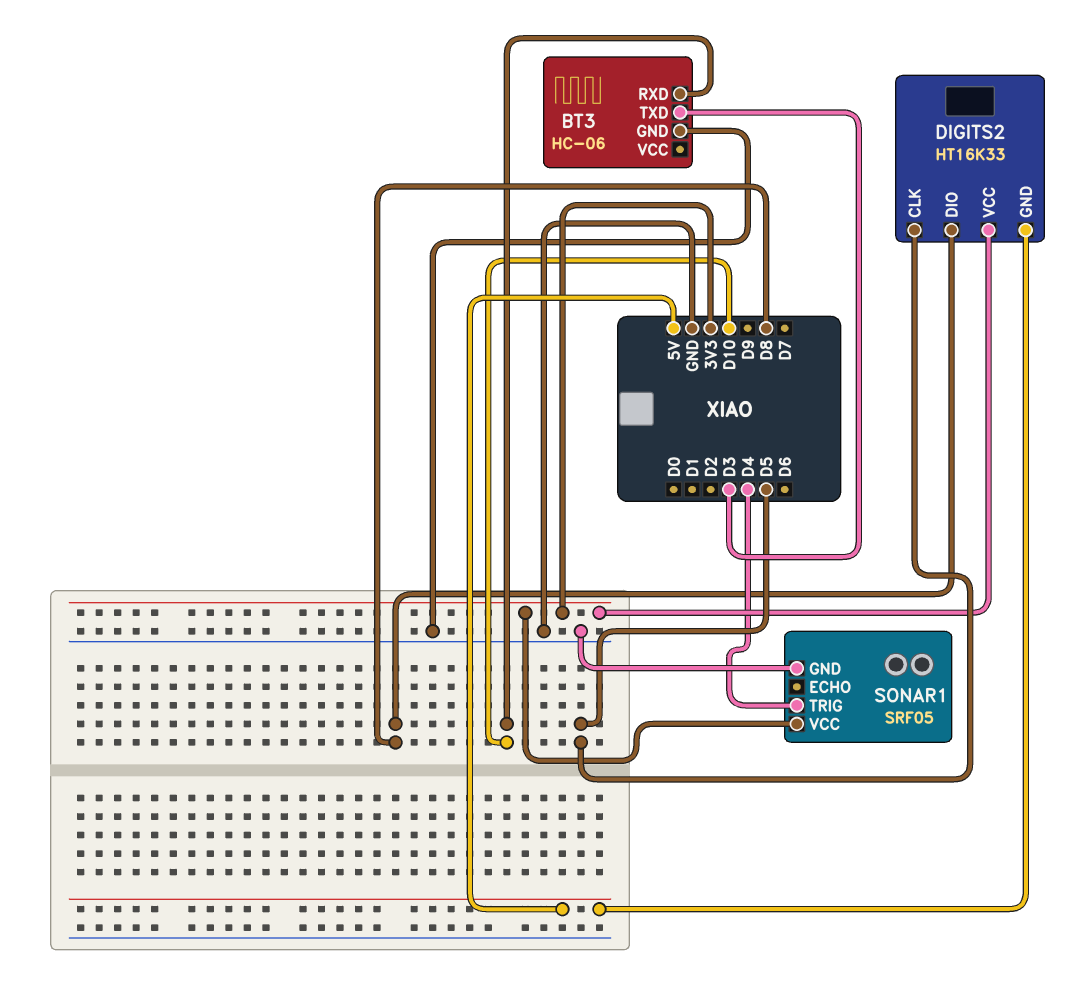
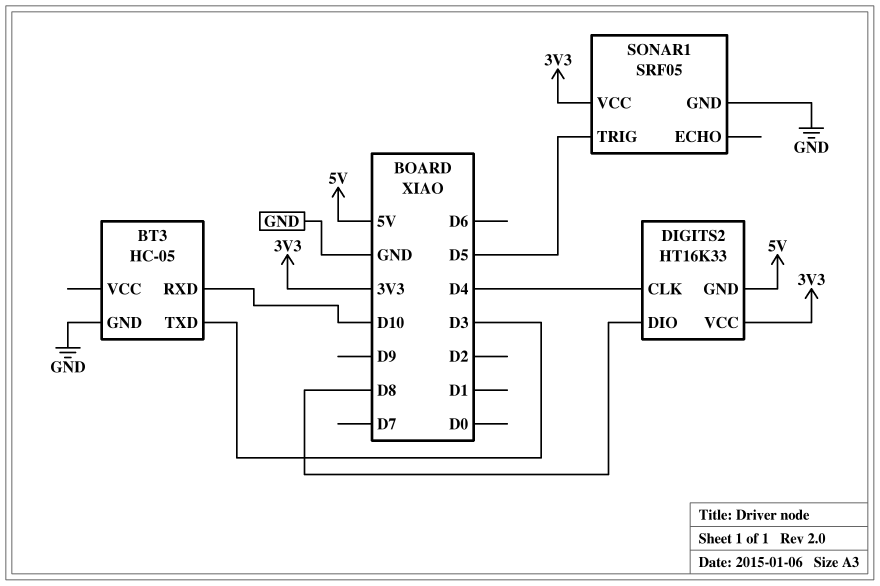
BT3: HC-06 -> HC-05
DIGITS2 pin CLK: D5 -> D4
SONAR1 pin TRIG: D4 -> D5

